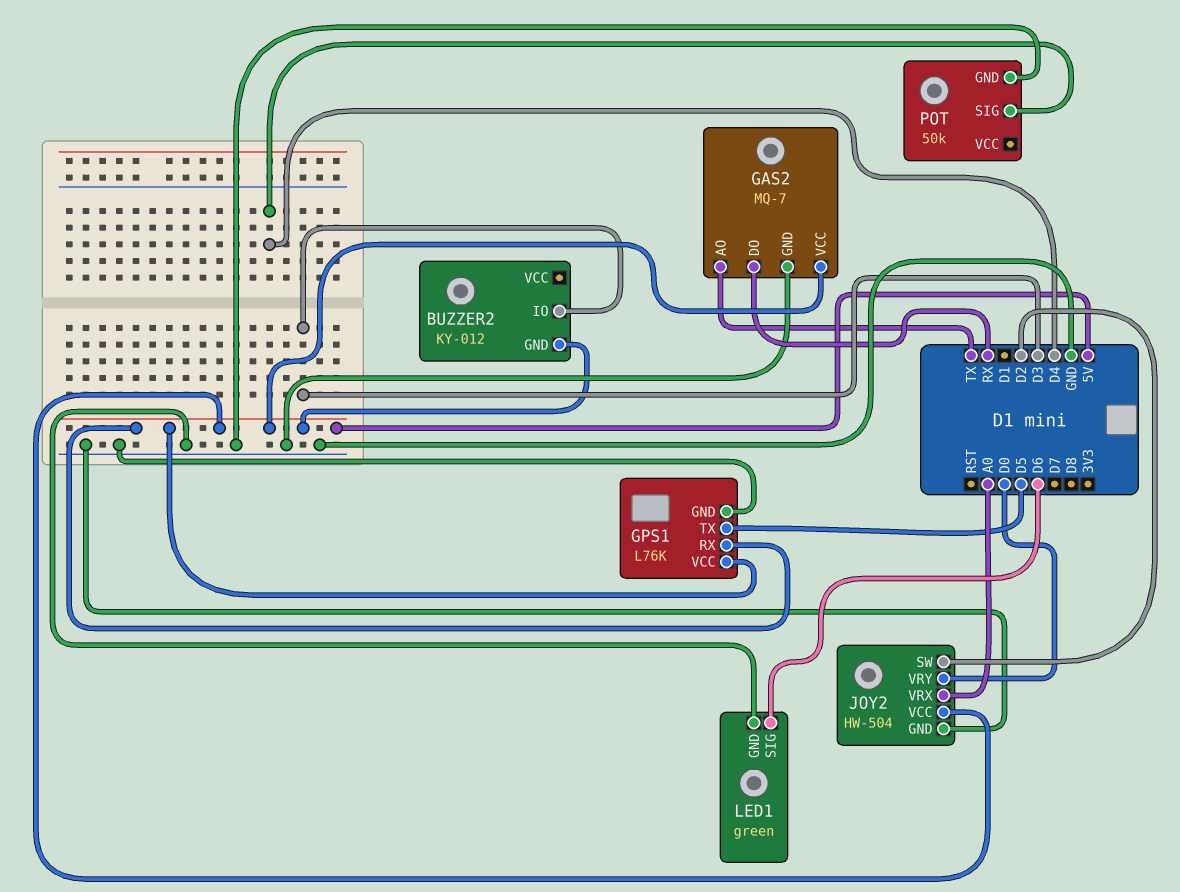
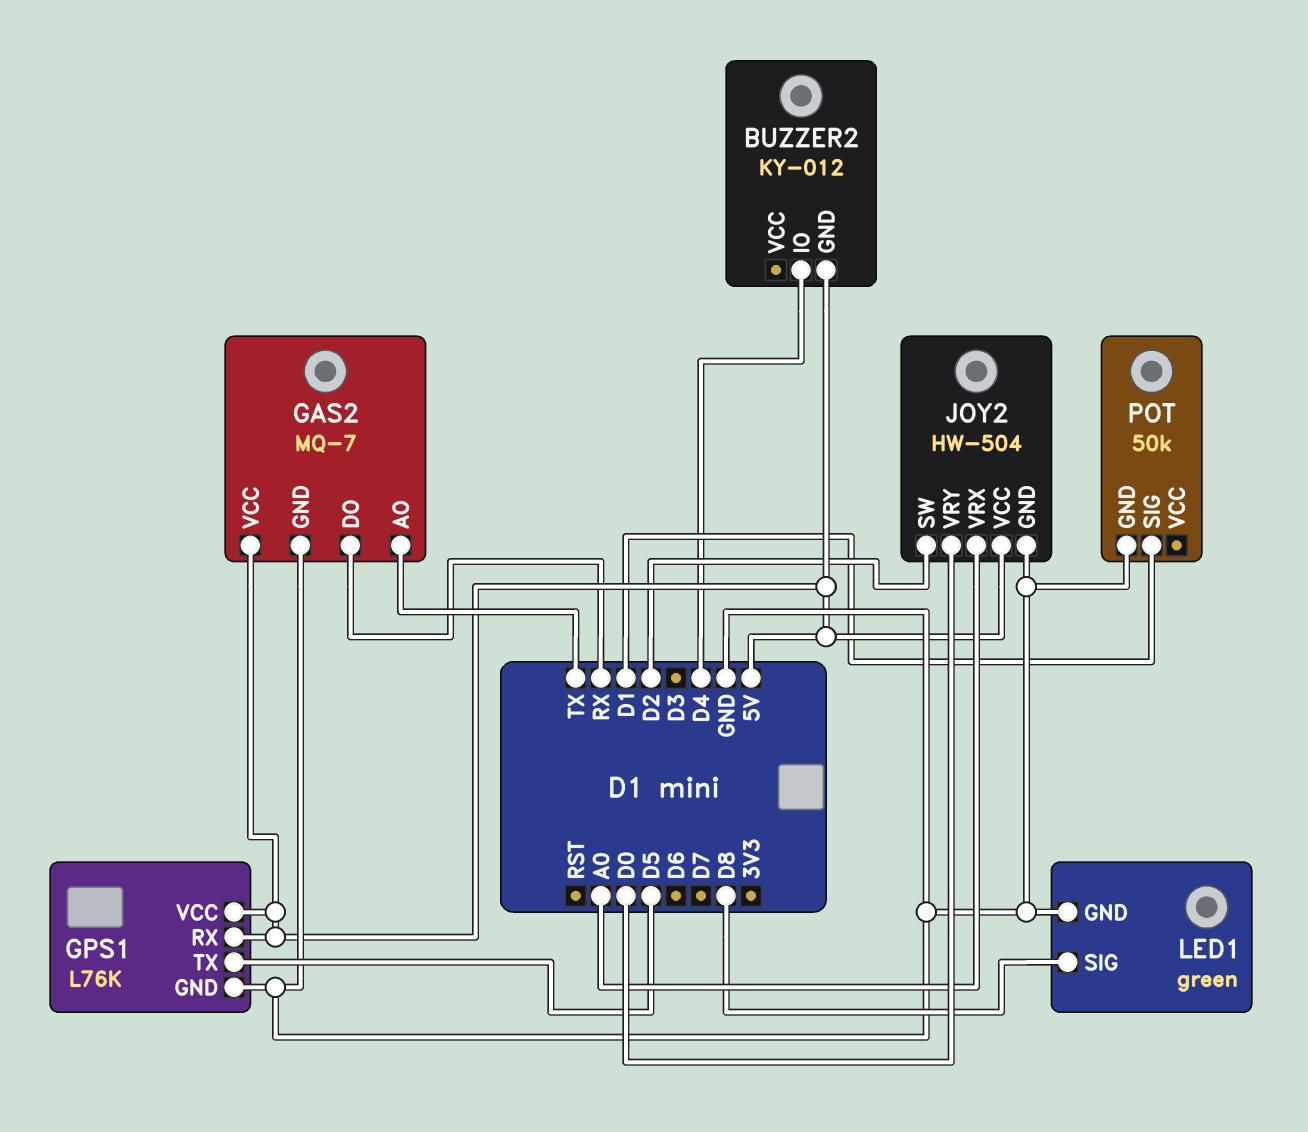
BUZZER2 pin IO: D3 -> D4
LED1 pin SIG: D6 -> D8
POT pin SIG: D4 -> D1

